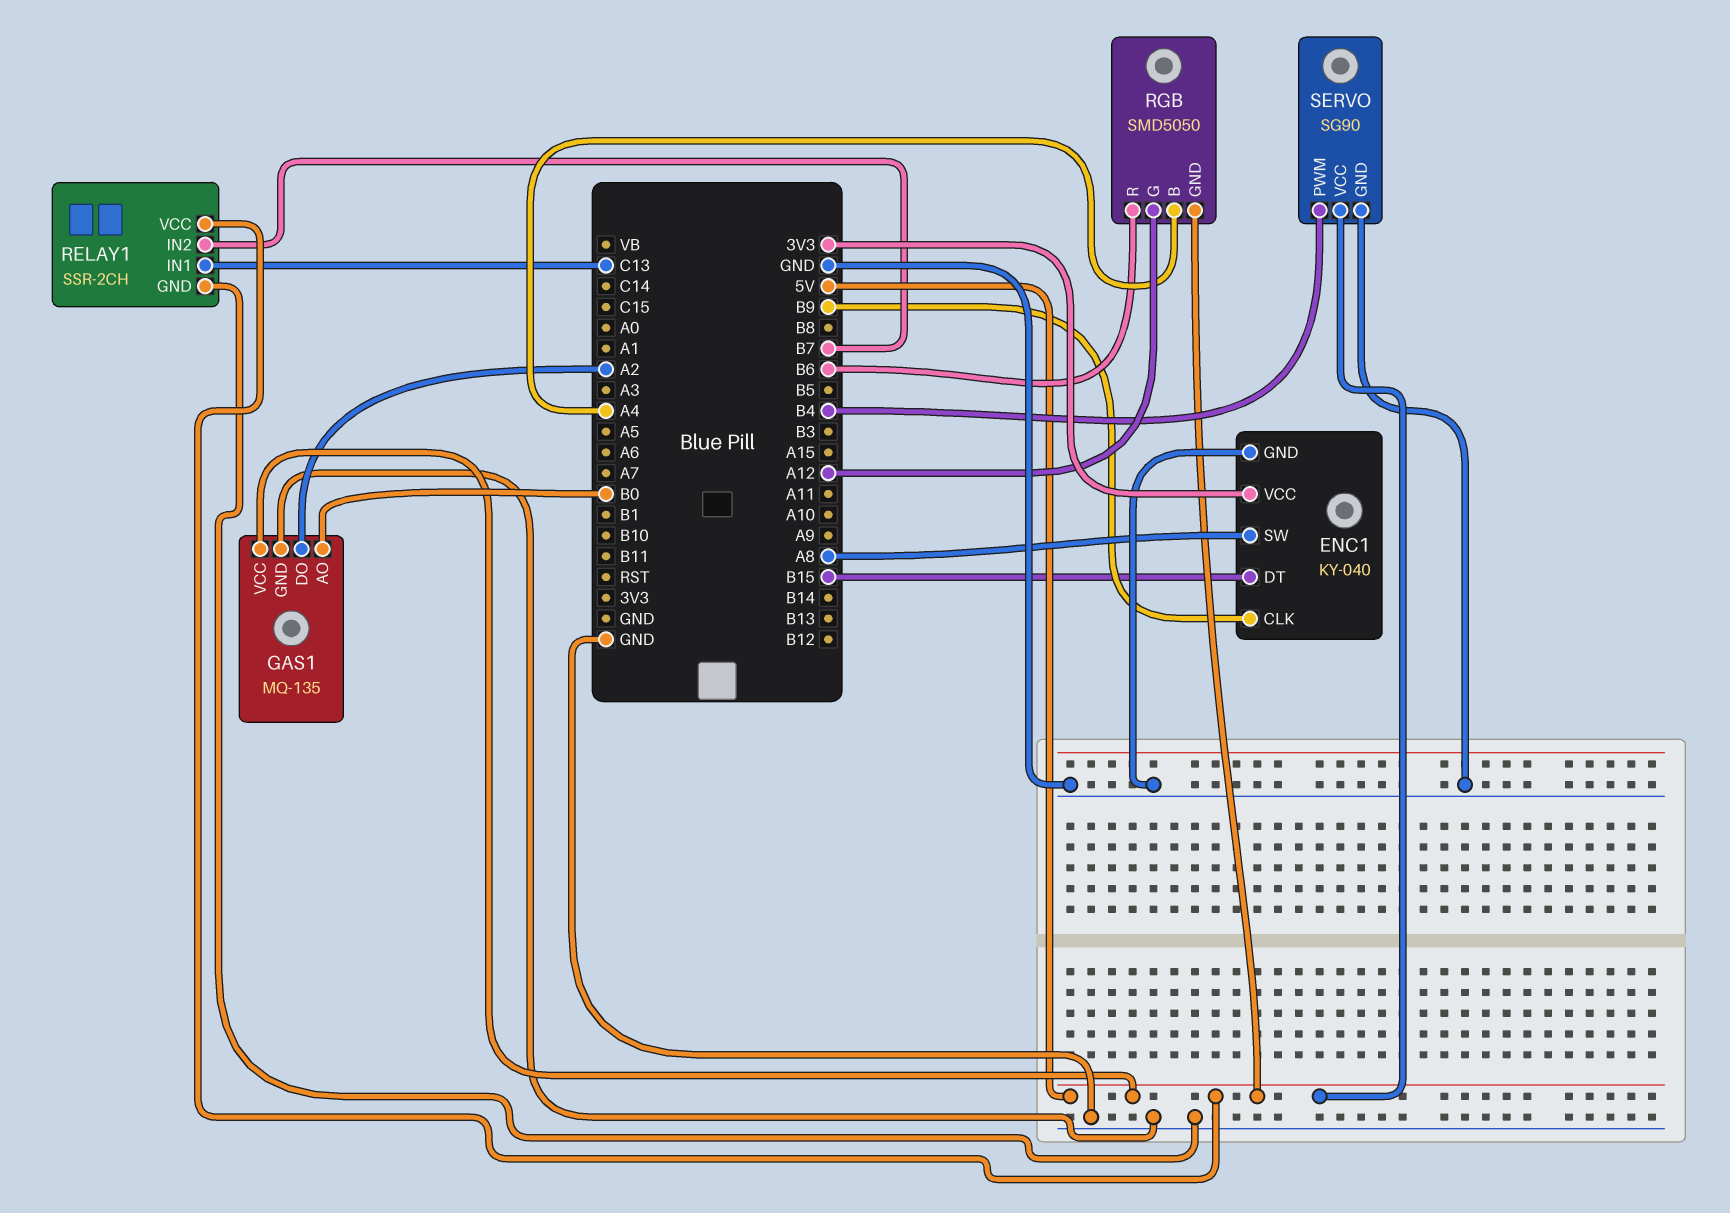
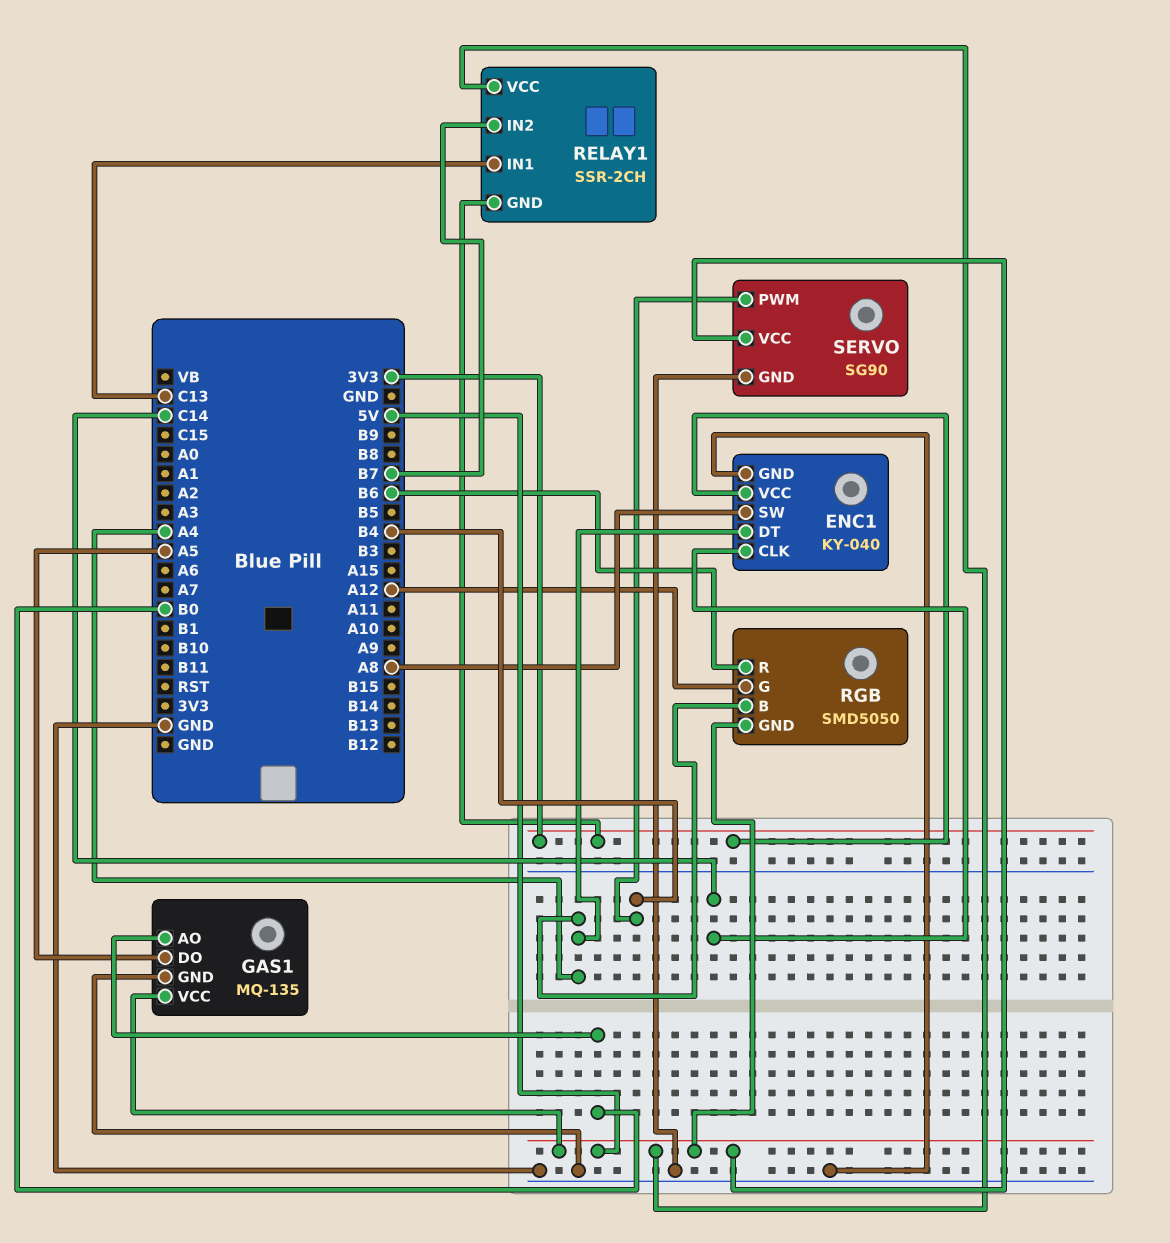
ENC1 pin CLK: B9 -> C14
ENC1 pin DT: B15 -> A4
GAS1 pin DO: A2 -> A5
RELAY1 pin GND: GND -> 3V3

